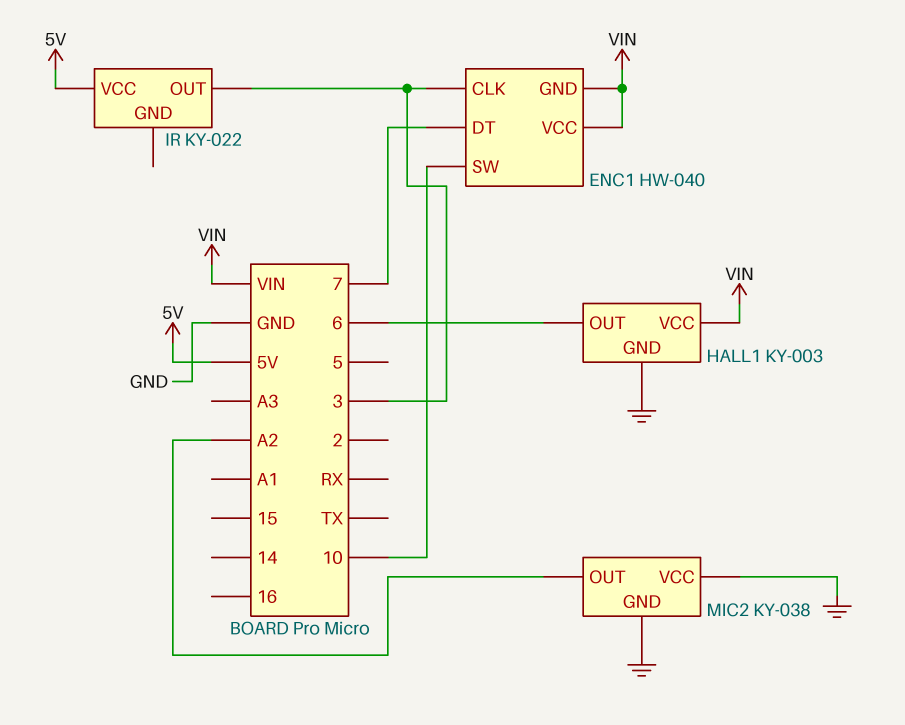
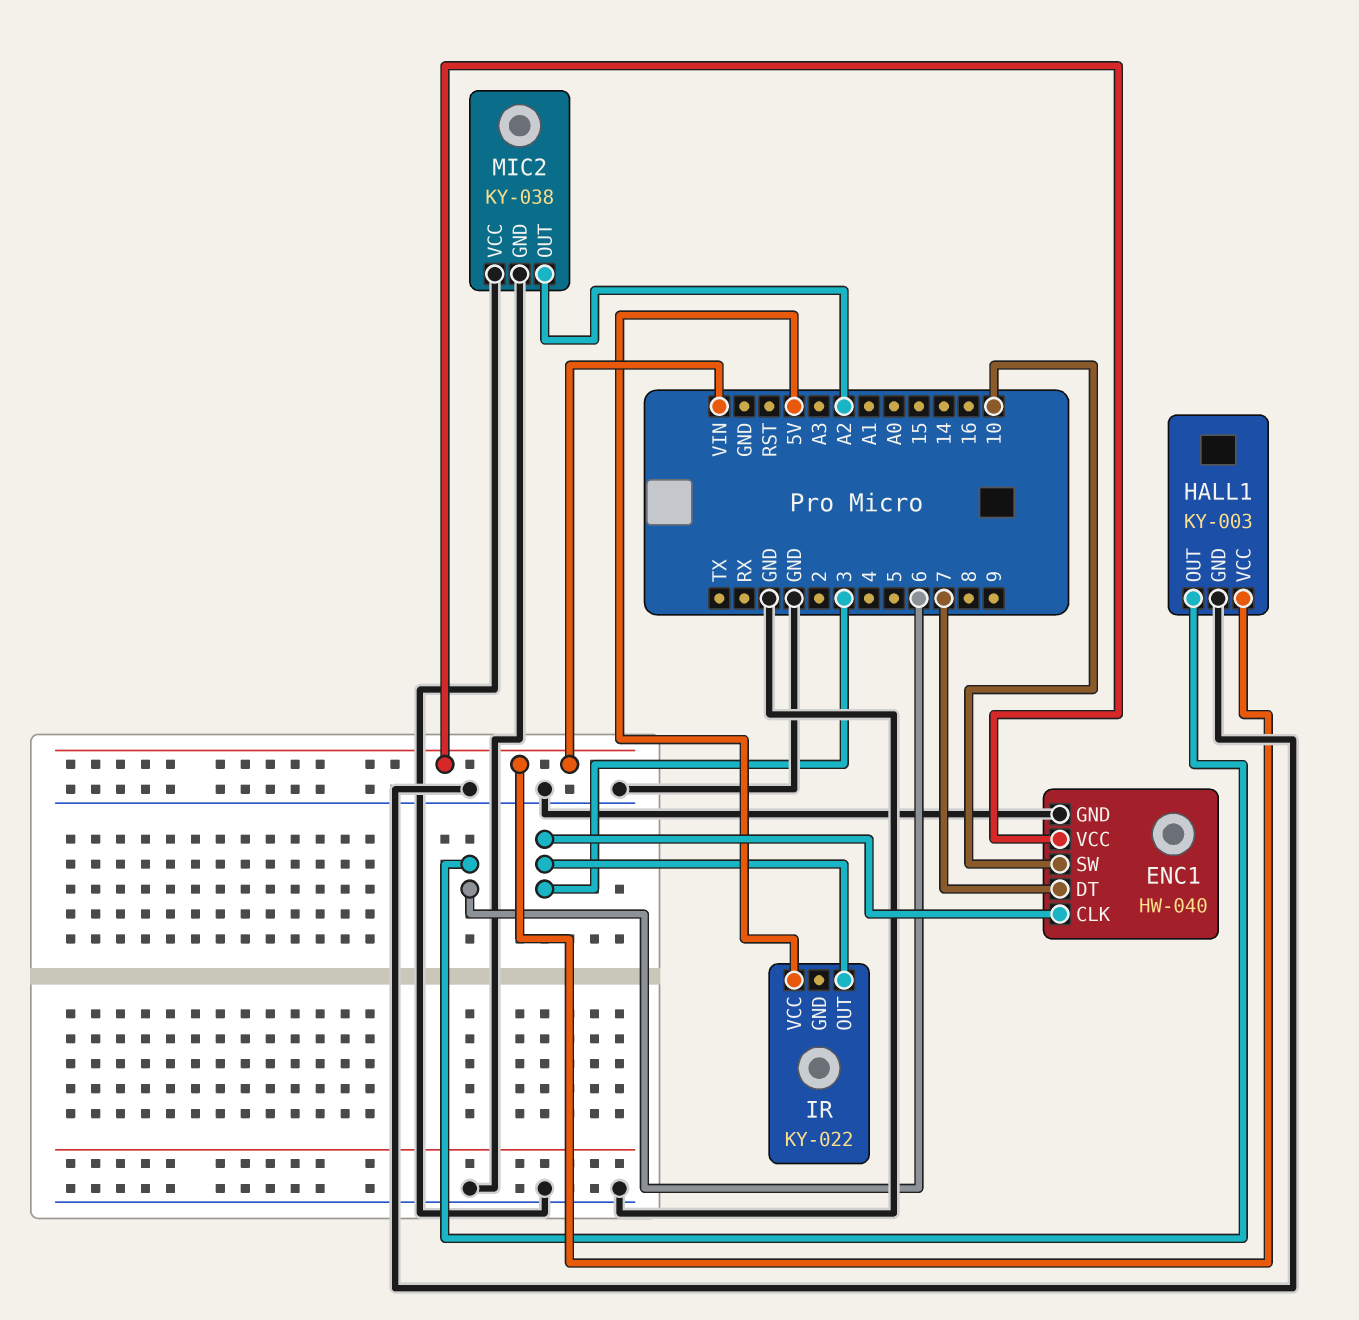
ENC1 pin GND: VIN -> GND

